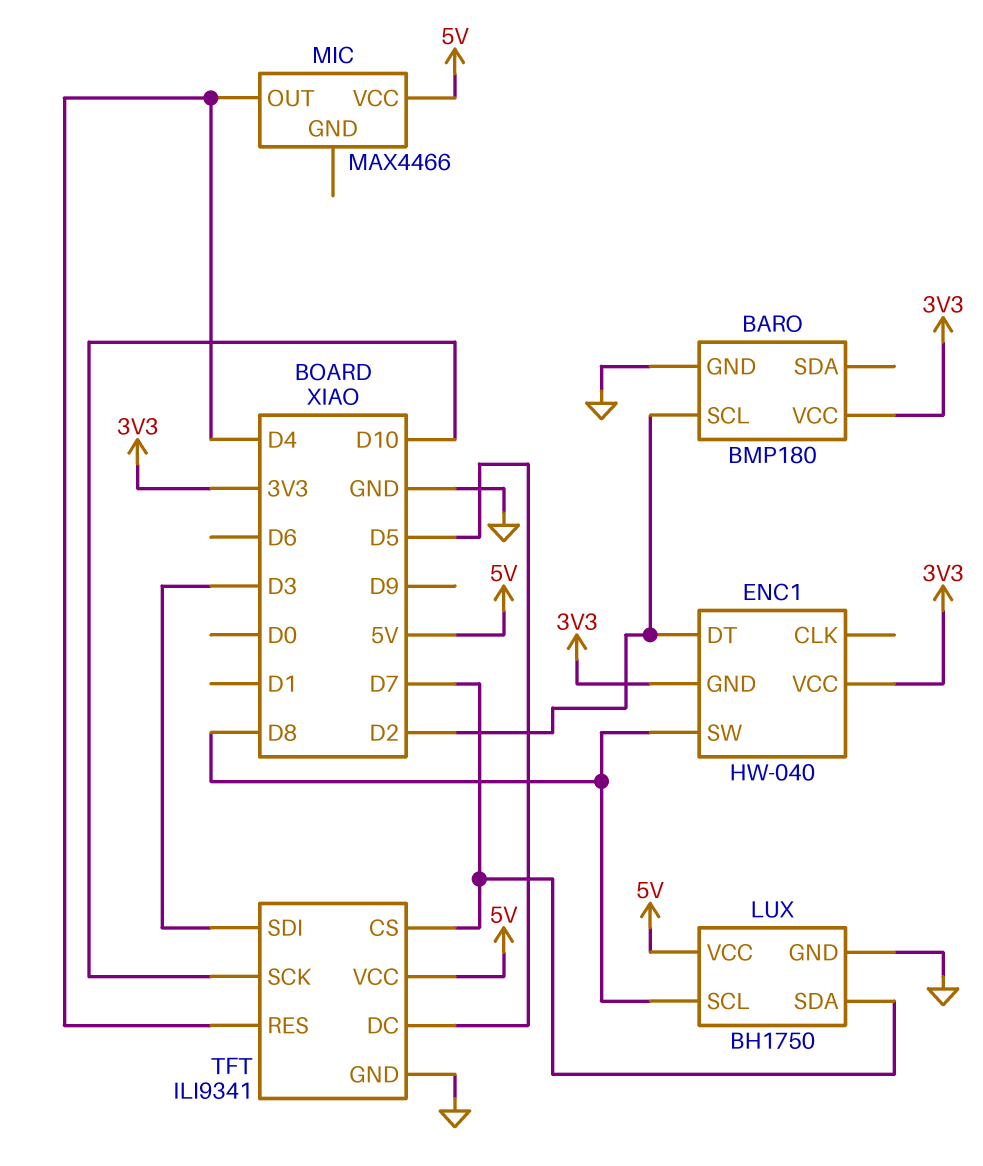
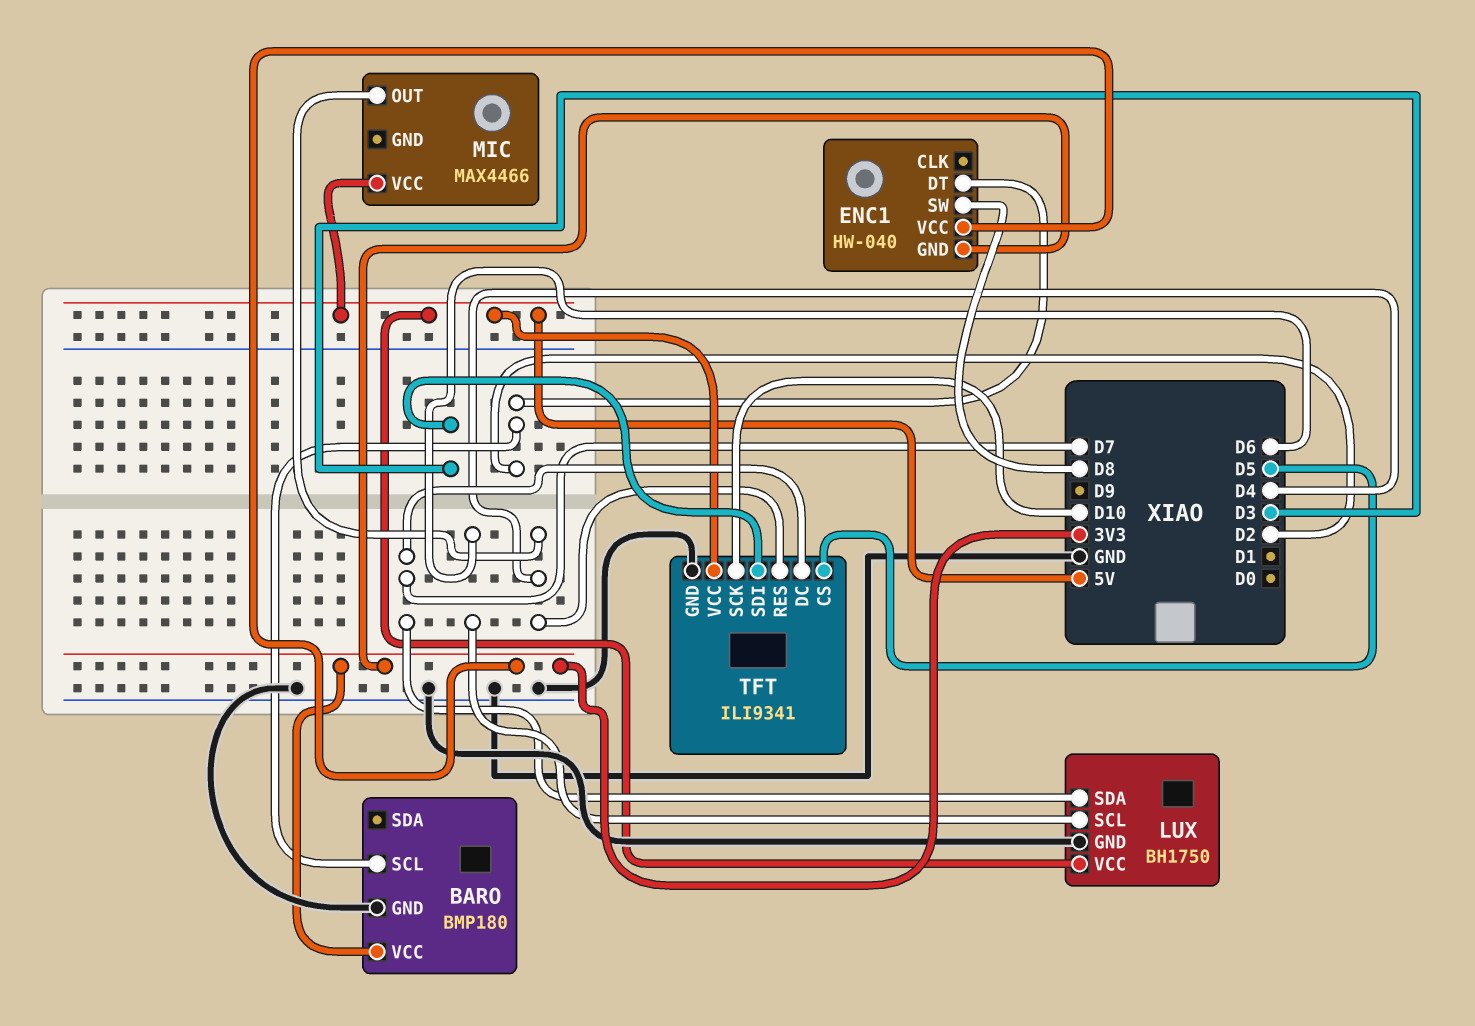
LUX pin SCL: D8 -> D6
TFT pin CS: D7 -> D5
TFT pin DC: D5 -> D7

